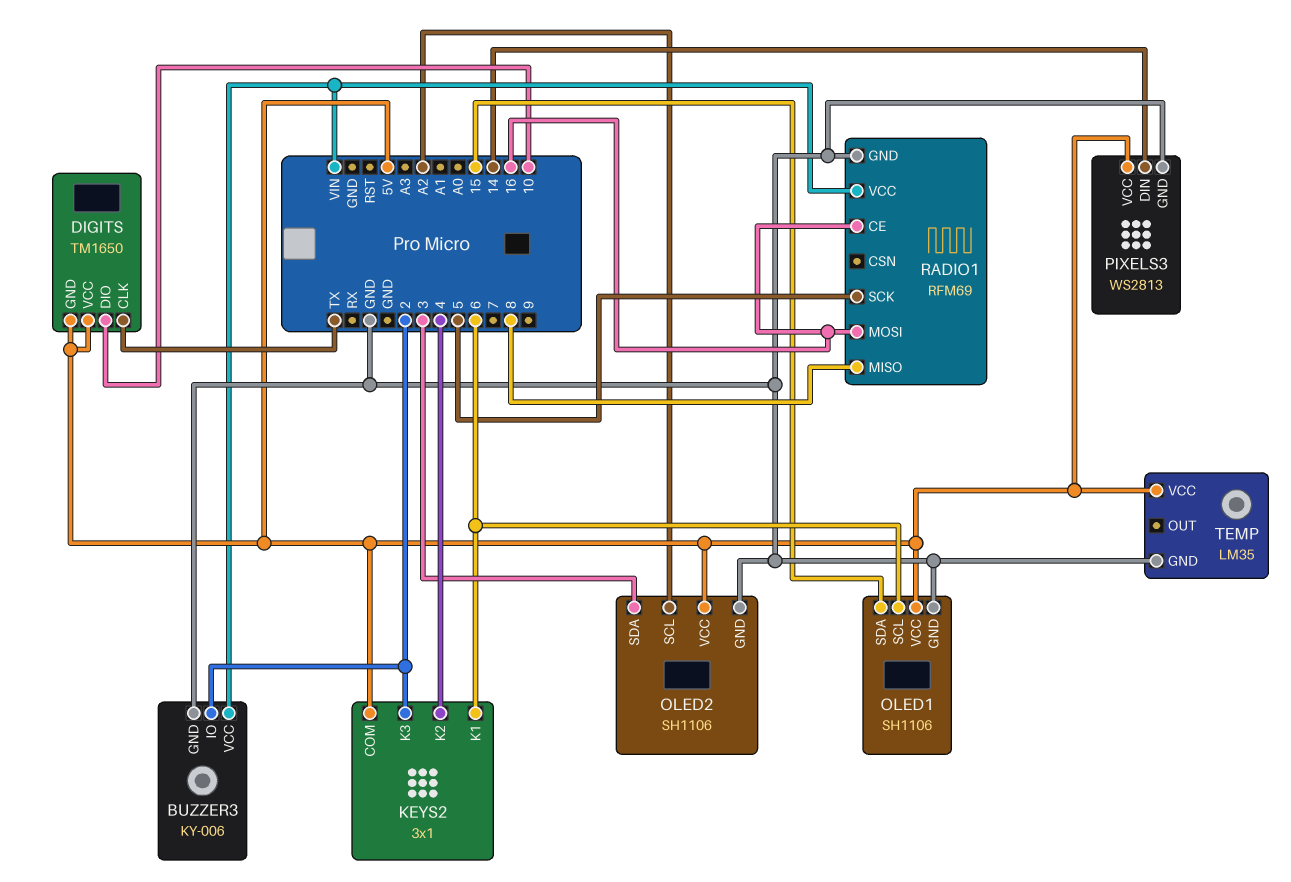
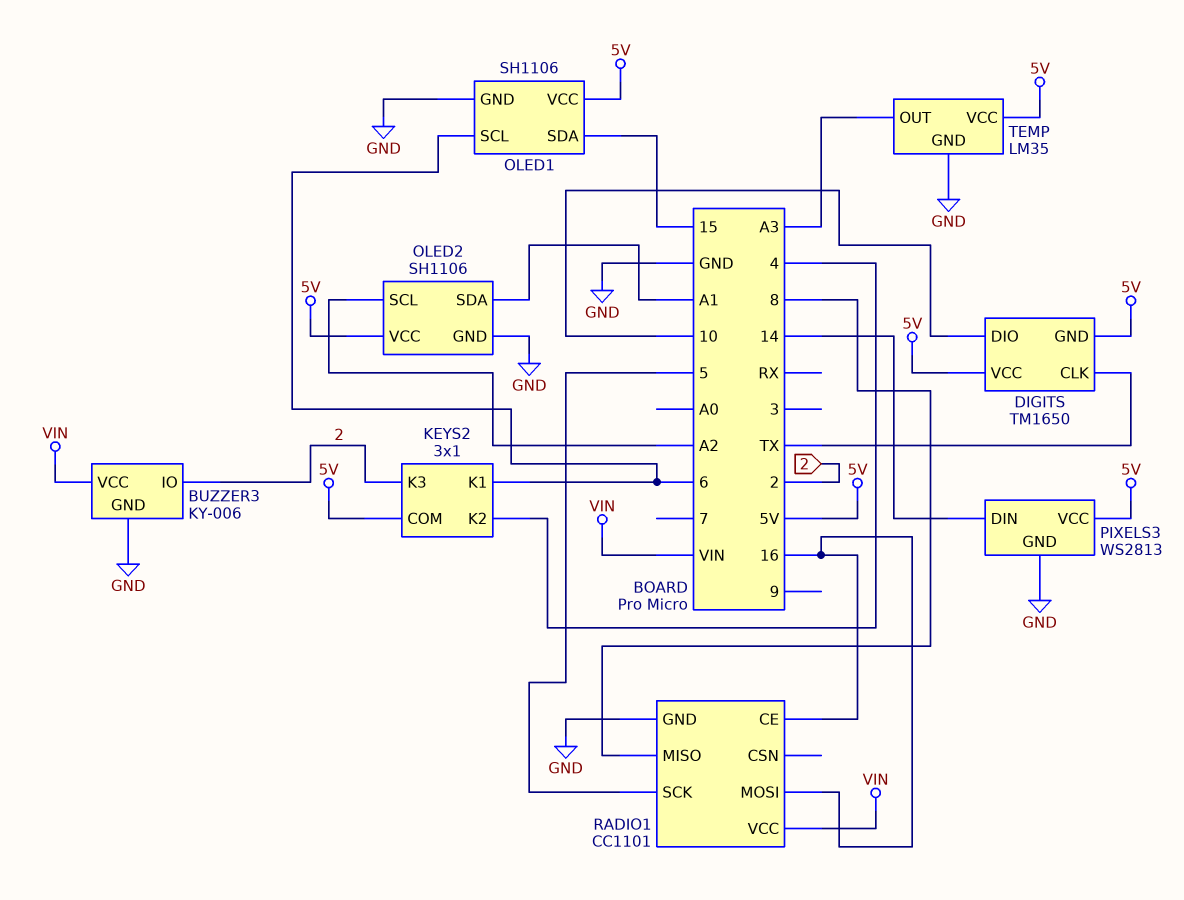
OLED2 pin SDA: 3 -> A1
RADIO1: RFM69 -> CC1101
TEMP pin OUT: none -> A3

